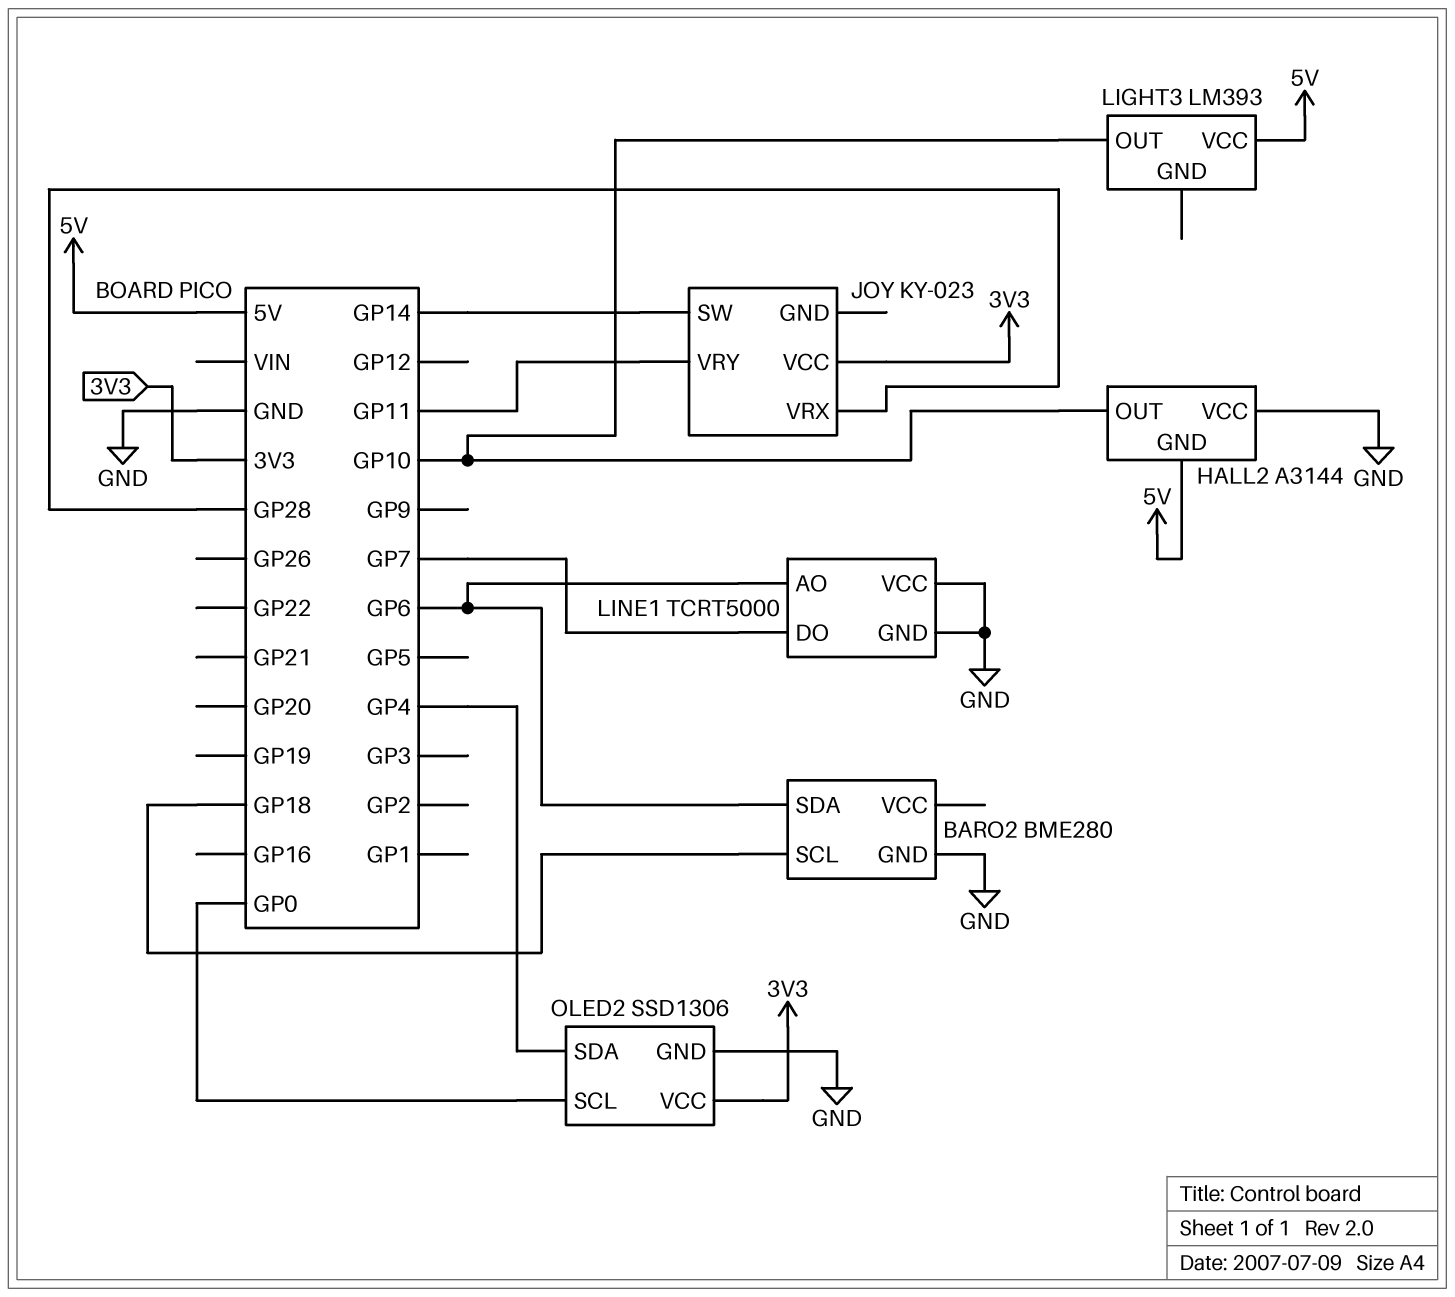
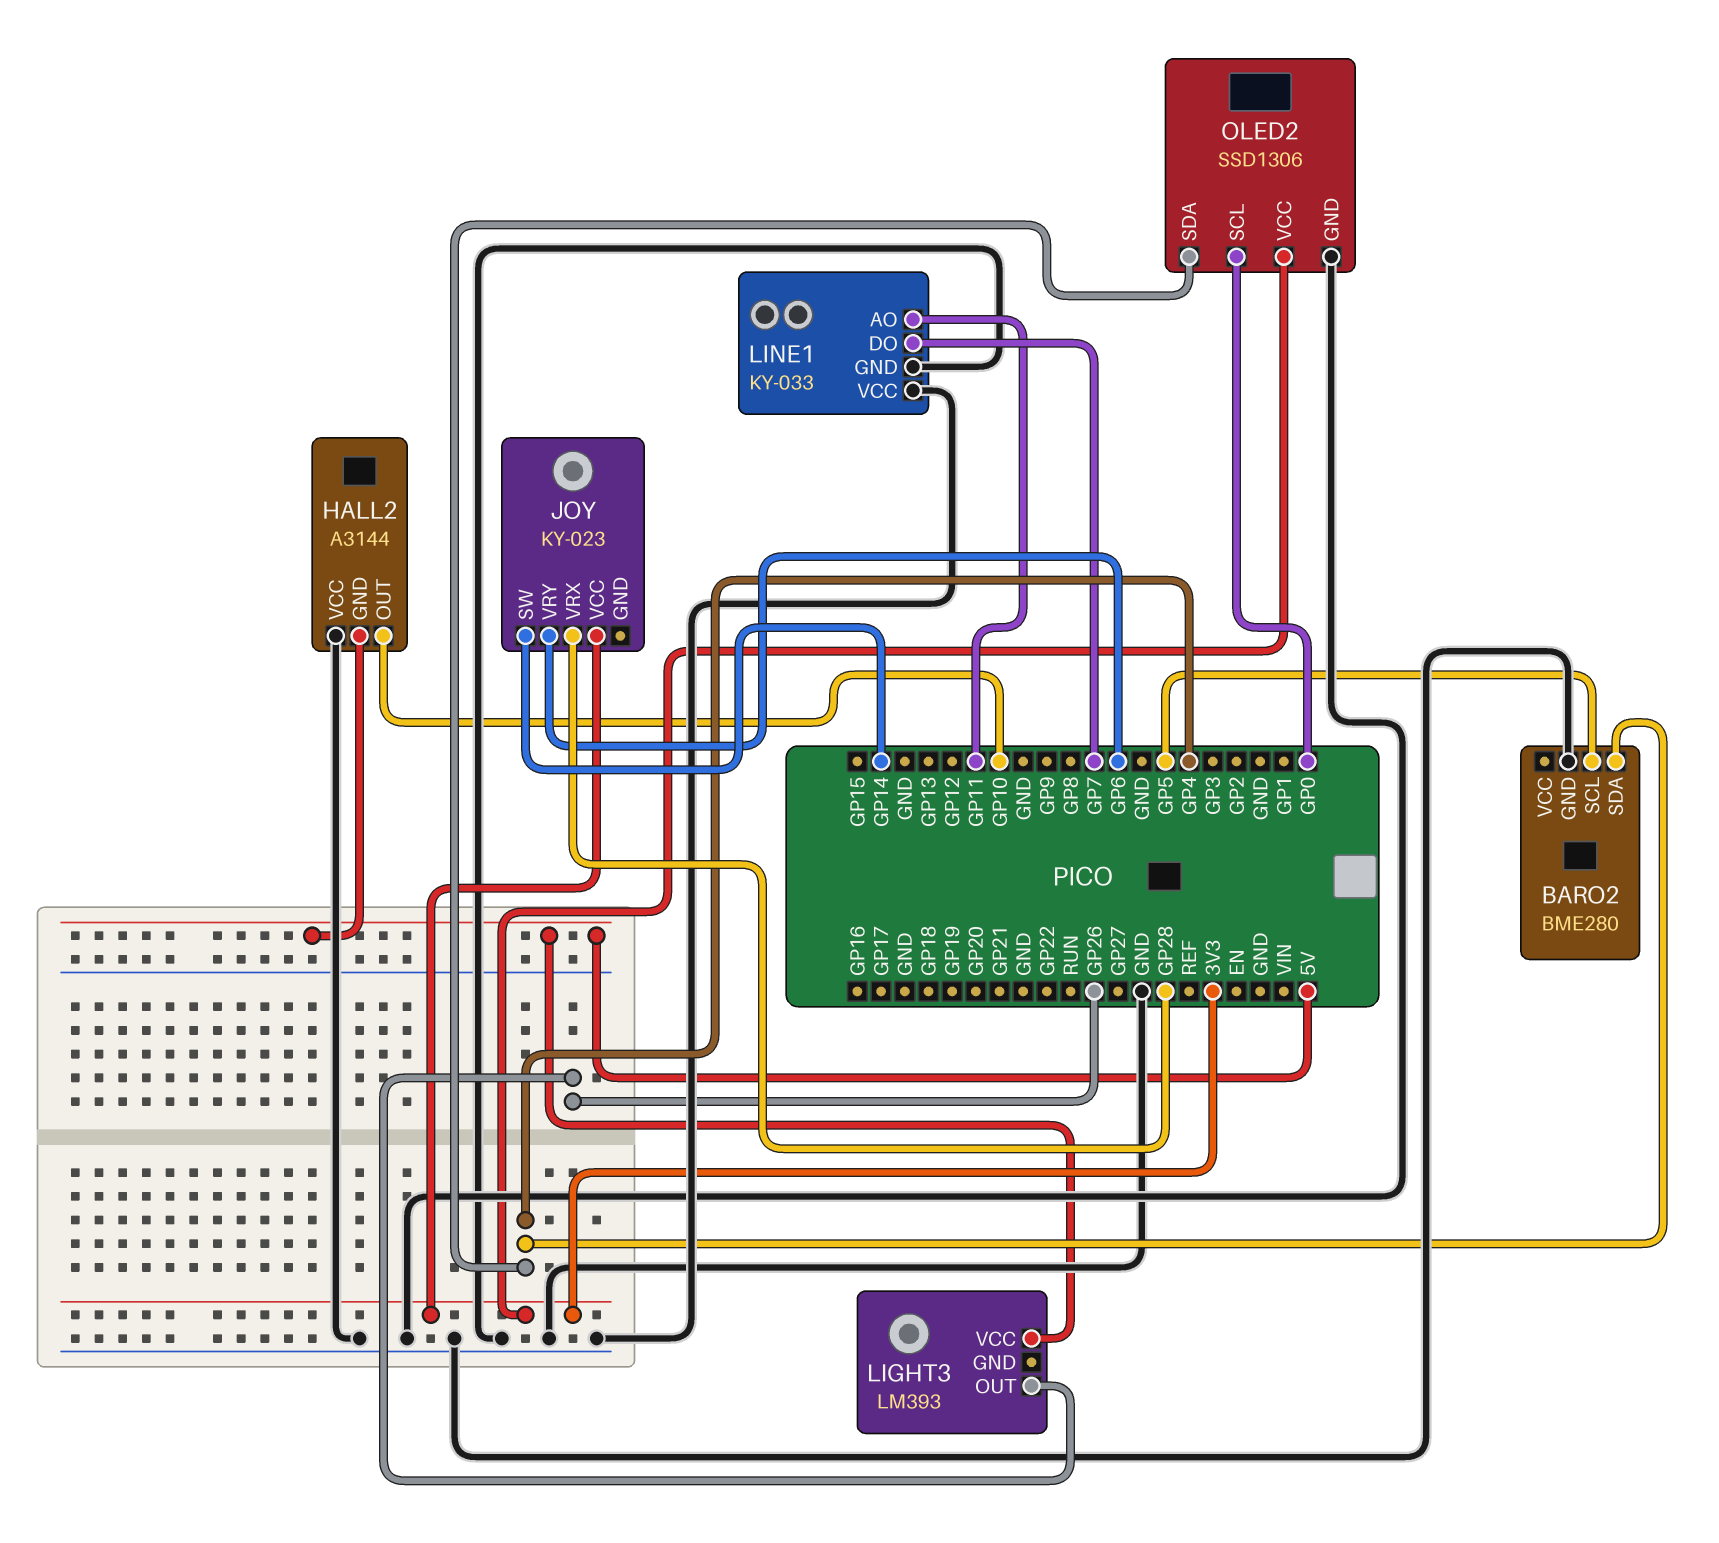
BARO2 pin SCL: GP18 -> GP5
BARO2 pin SDA: GP6 -> GP4
JOY pin VRY: GP11 -> GP6
LIGHT3 pin OUT: GP10 -> GP26
LINE1: TCRT5000 -> KY-033
LINE1 pin AO: GP6 -> GP11

